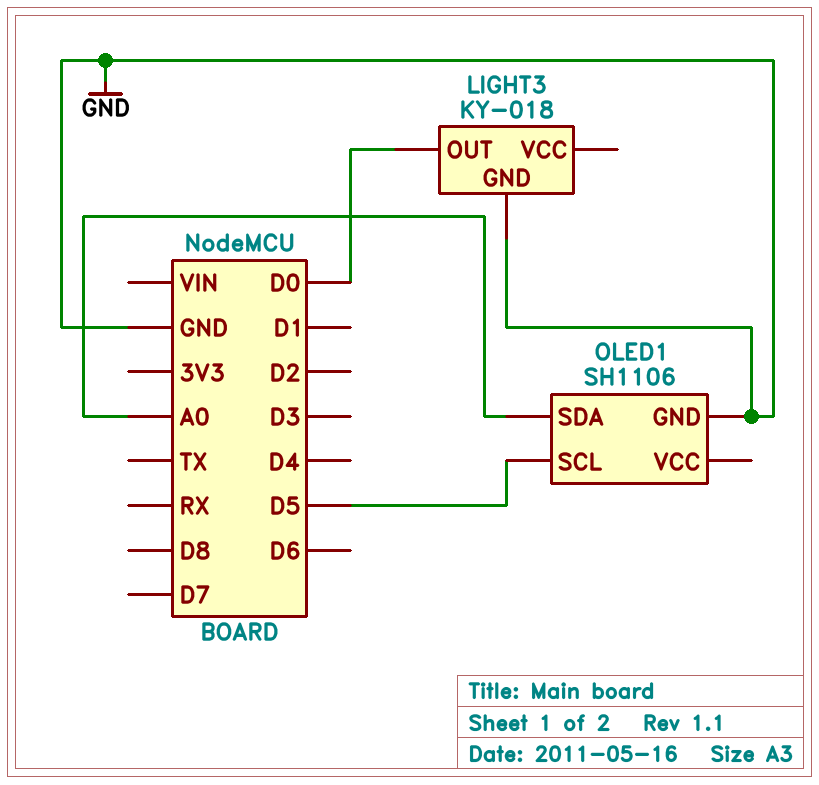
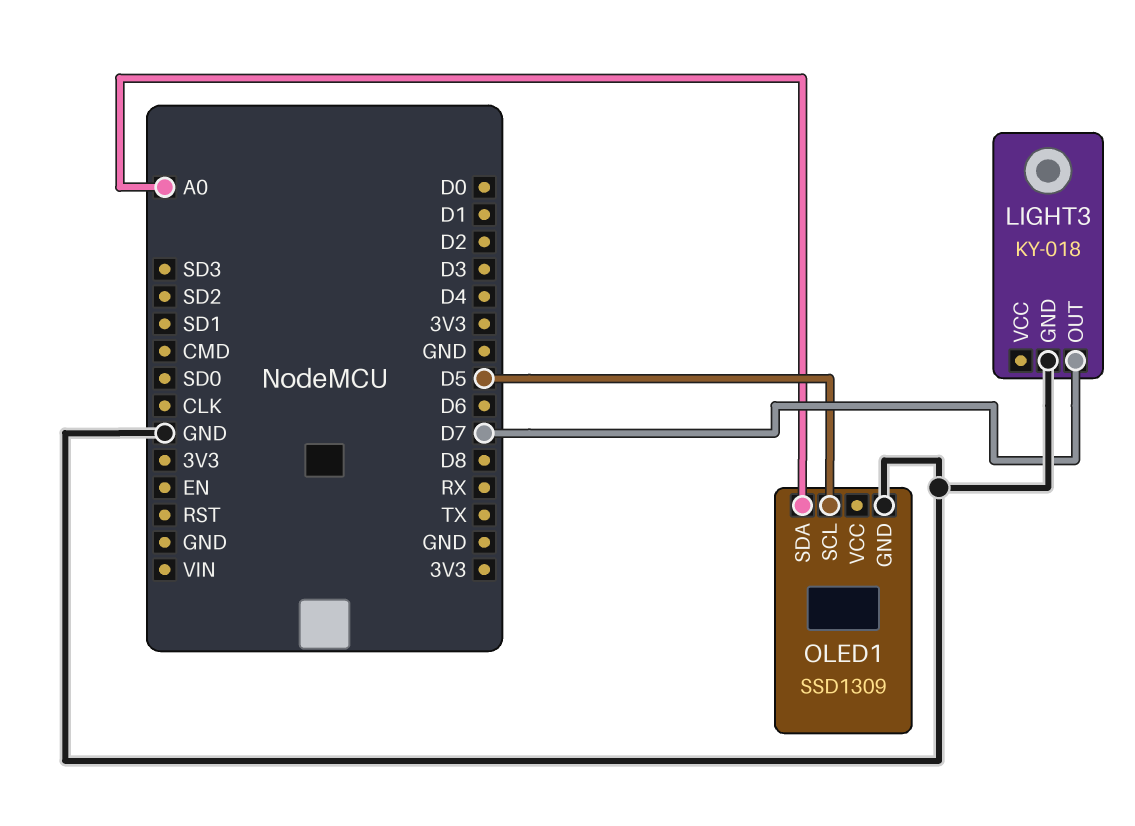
LIGHT3 pin OUT: D0 -> D7
OLED1: SH1106 -> SSD1309

